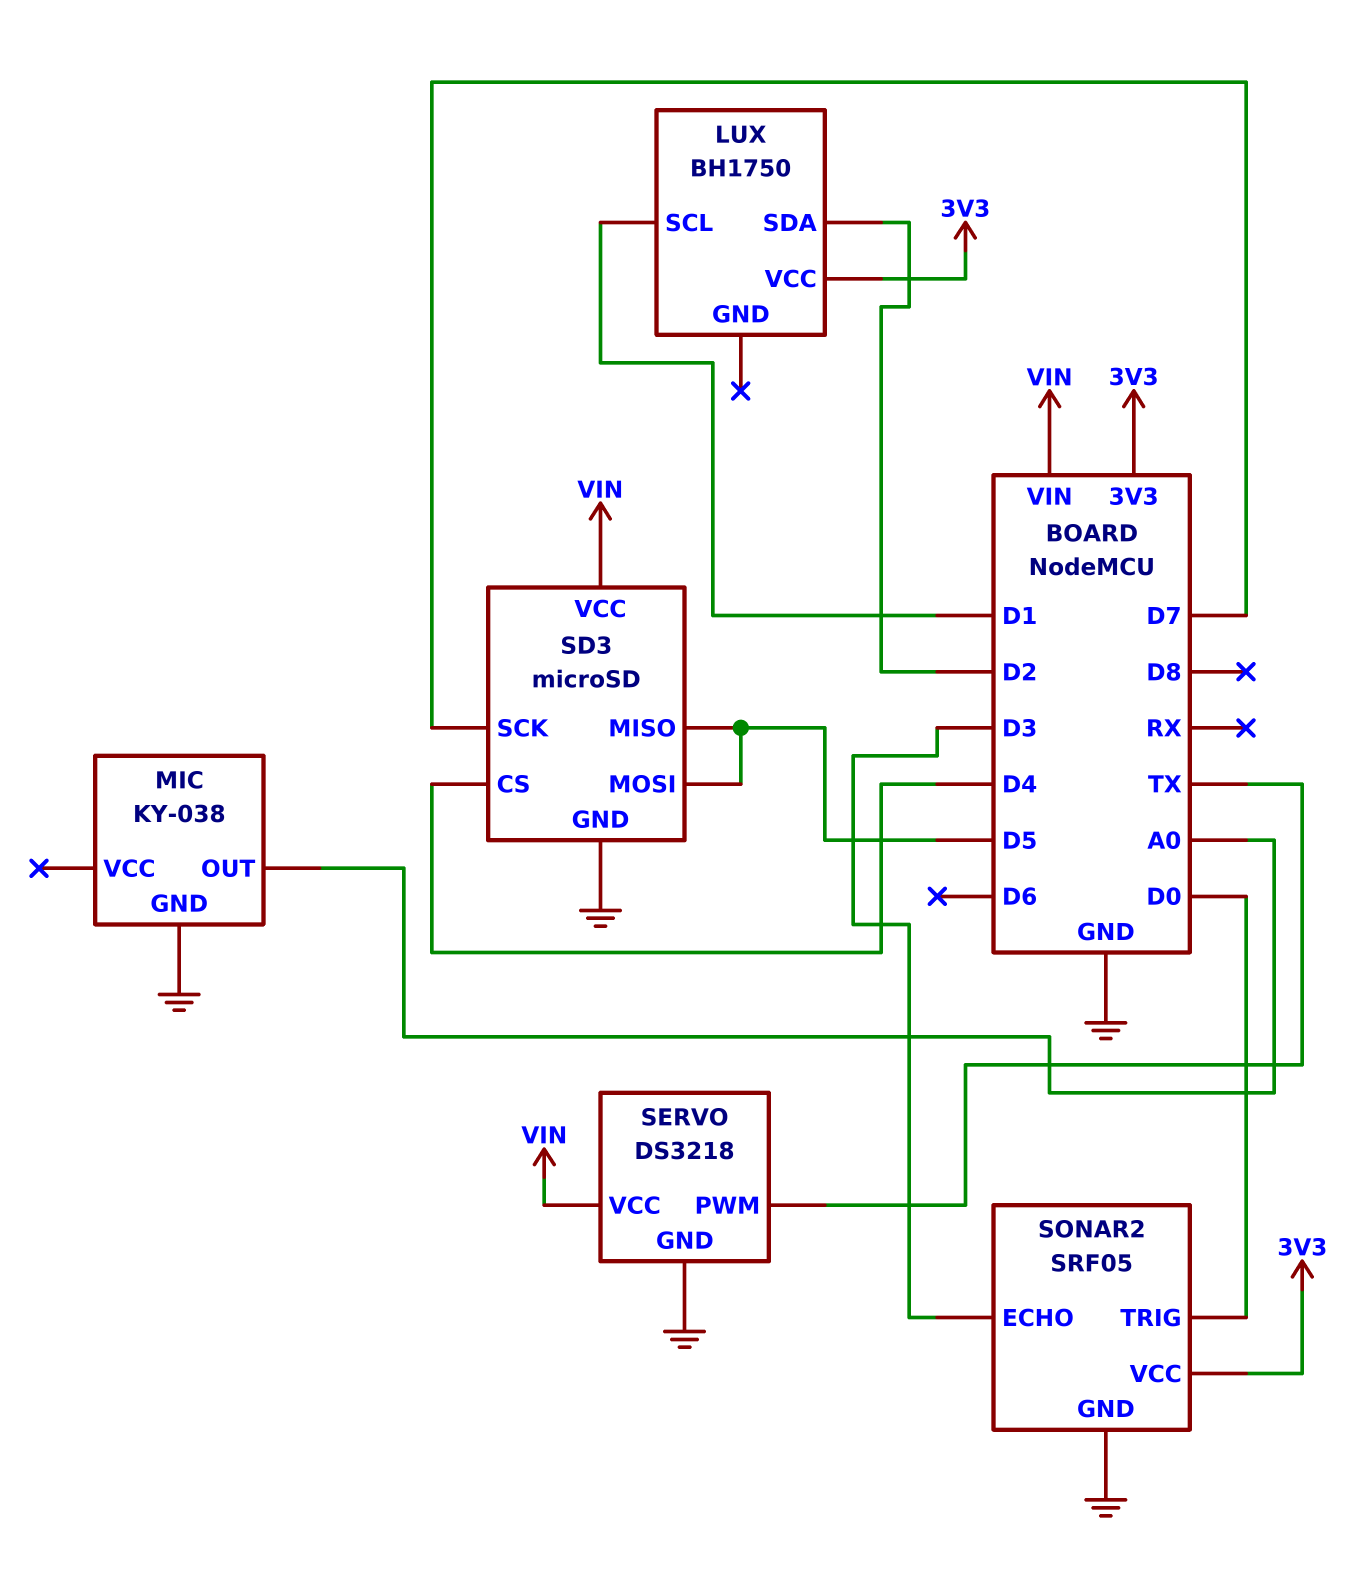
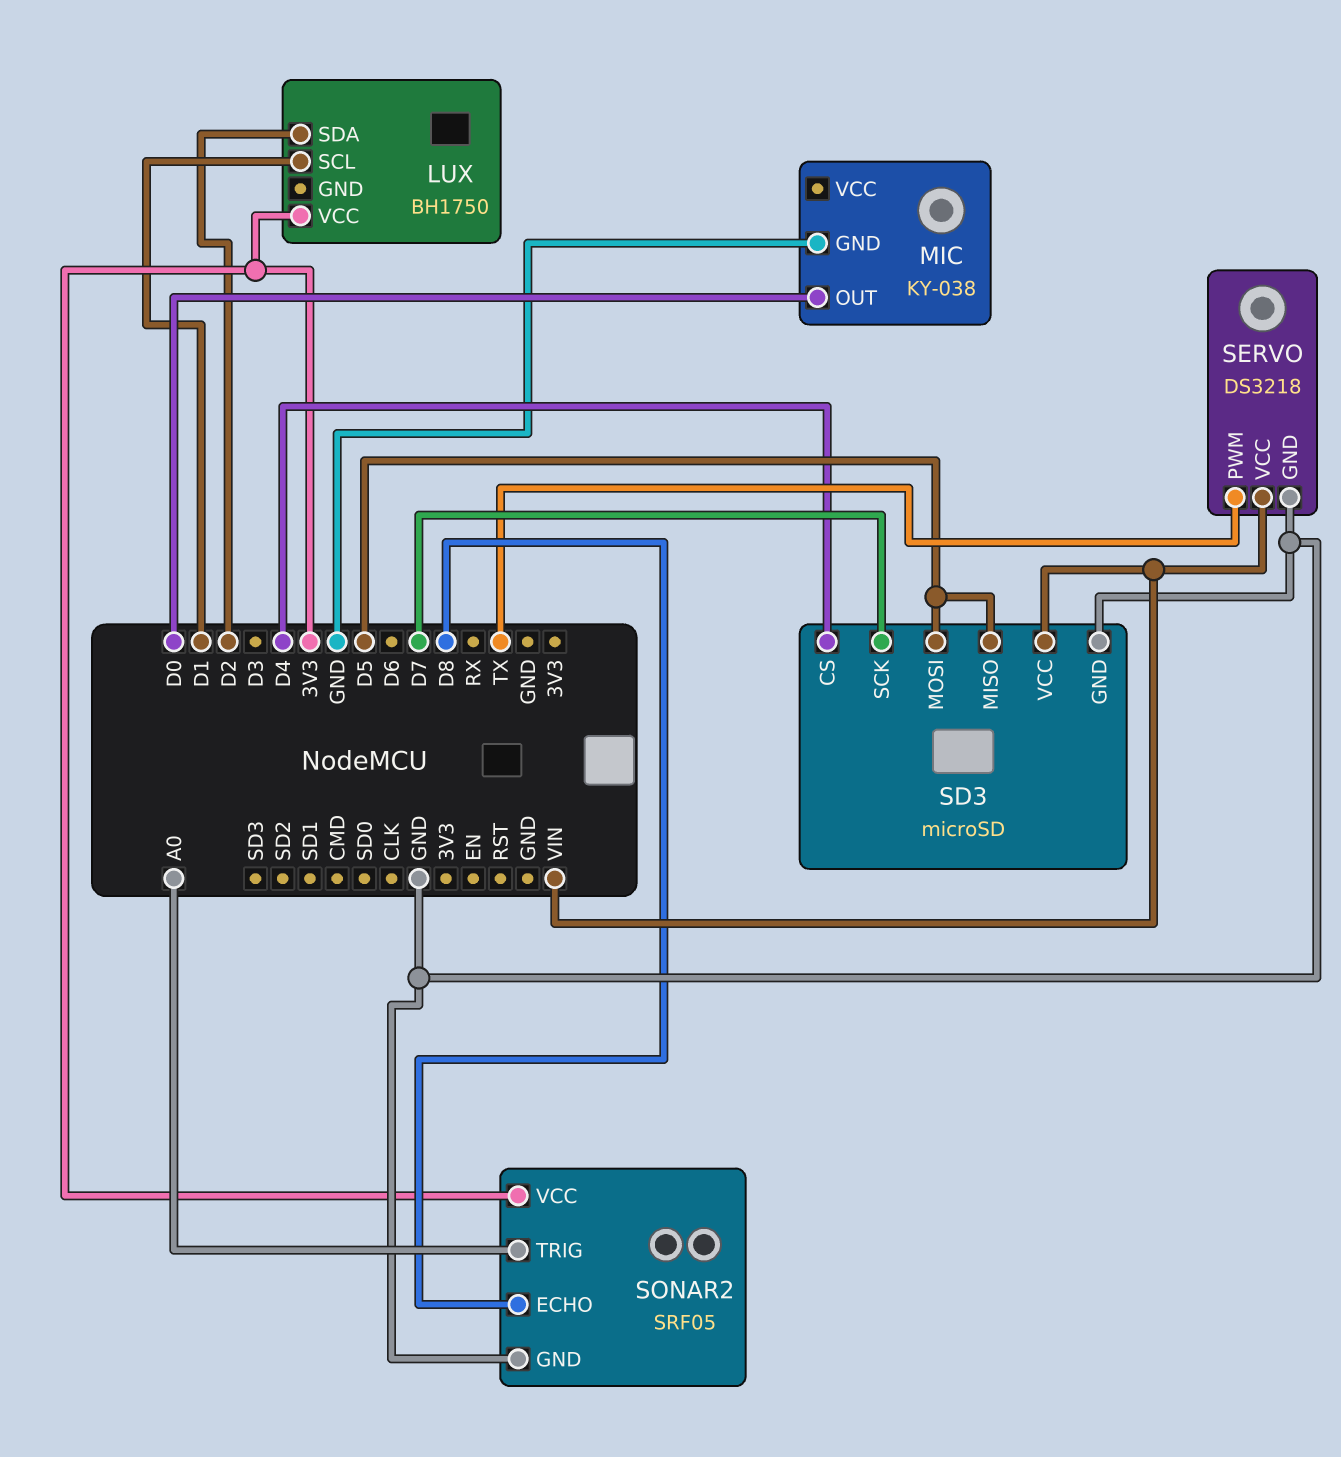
MIC pin OUT: A0 -> D0
SONAR2 pin ECHO: D3 -> D8
SONAR2 pin TRIG: D0 -> A0

